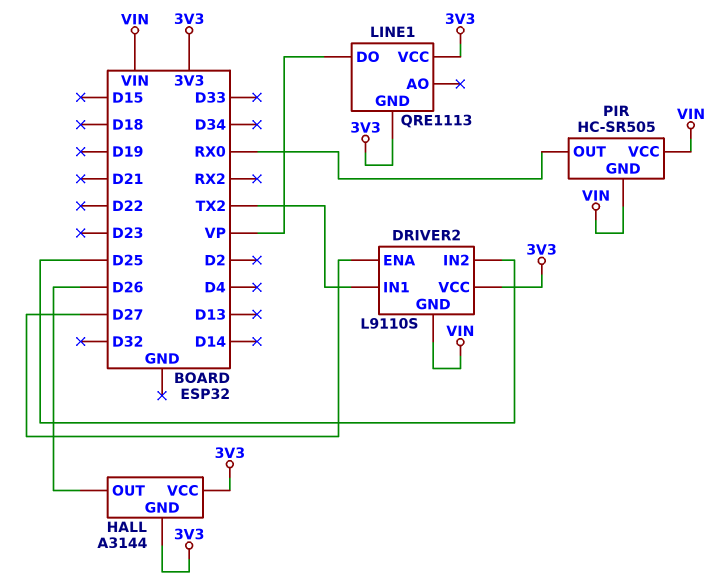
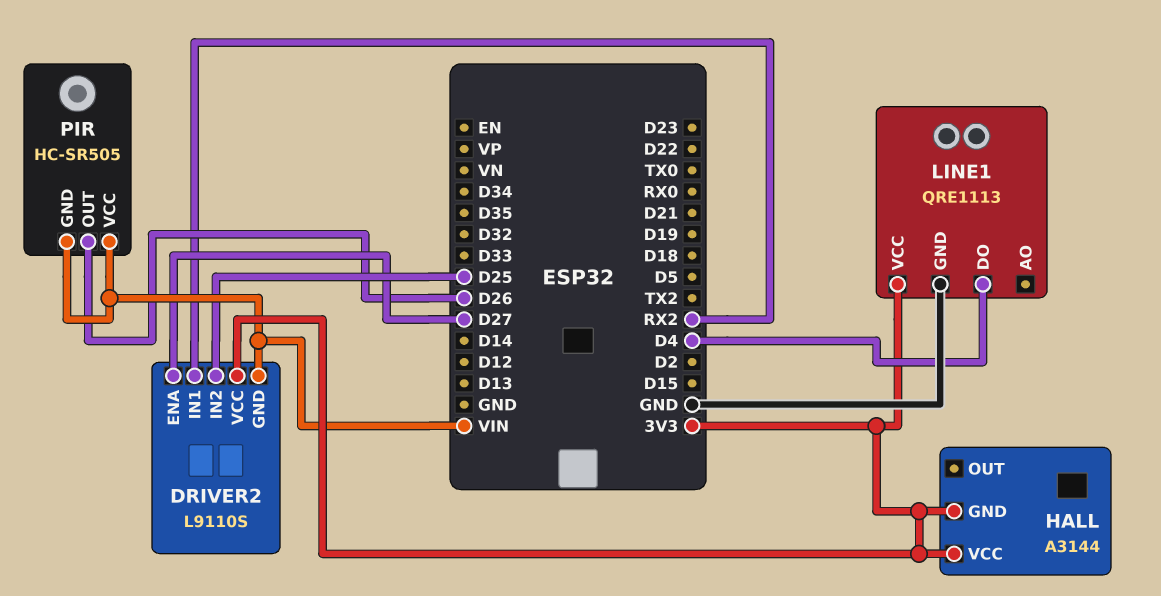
DRIVER2 pin IN1: TX2 -> RX2
HALL pin OUT: D26 -> none
LINE1 pin DO: VP -> D4
LINE1 pin GND: 3V3 -> GND
PIR pin OUT: RX0 -> D26

